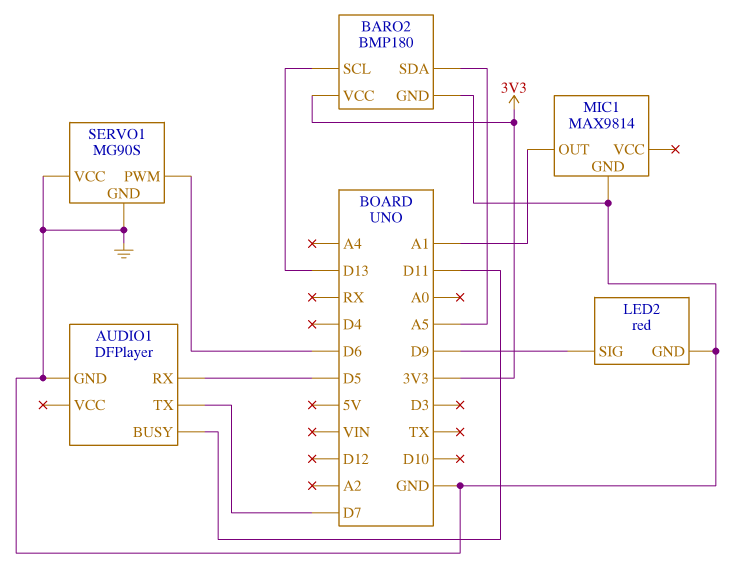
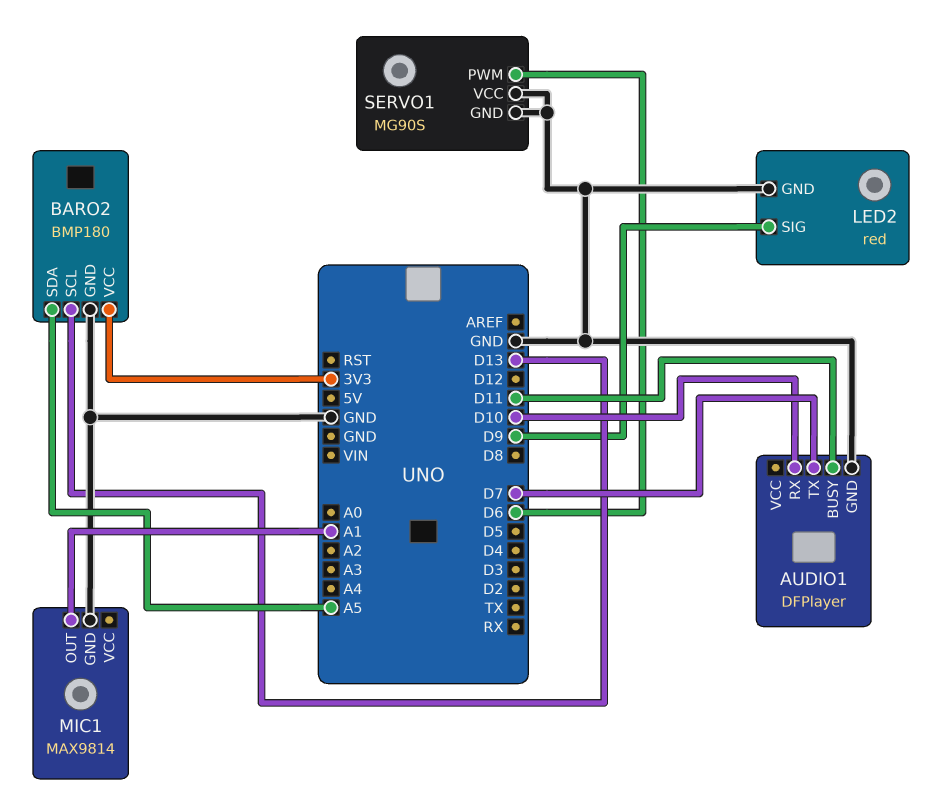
AUDIO1 pin RX: D5 -> D10

